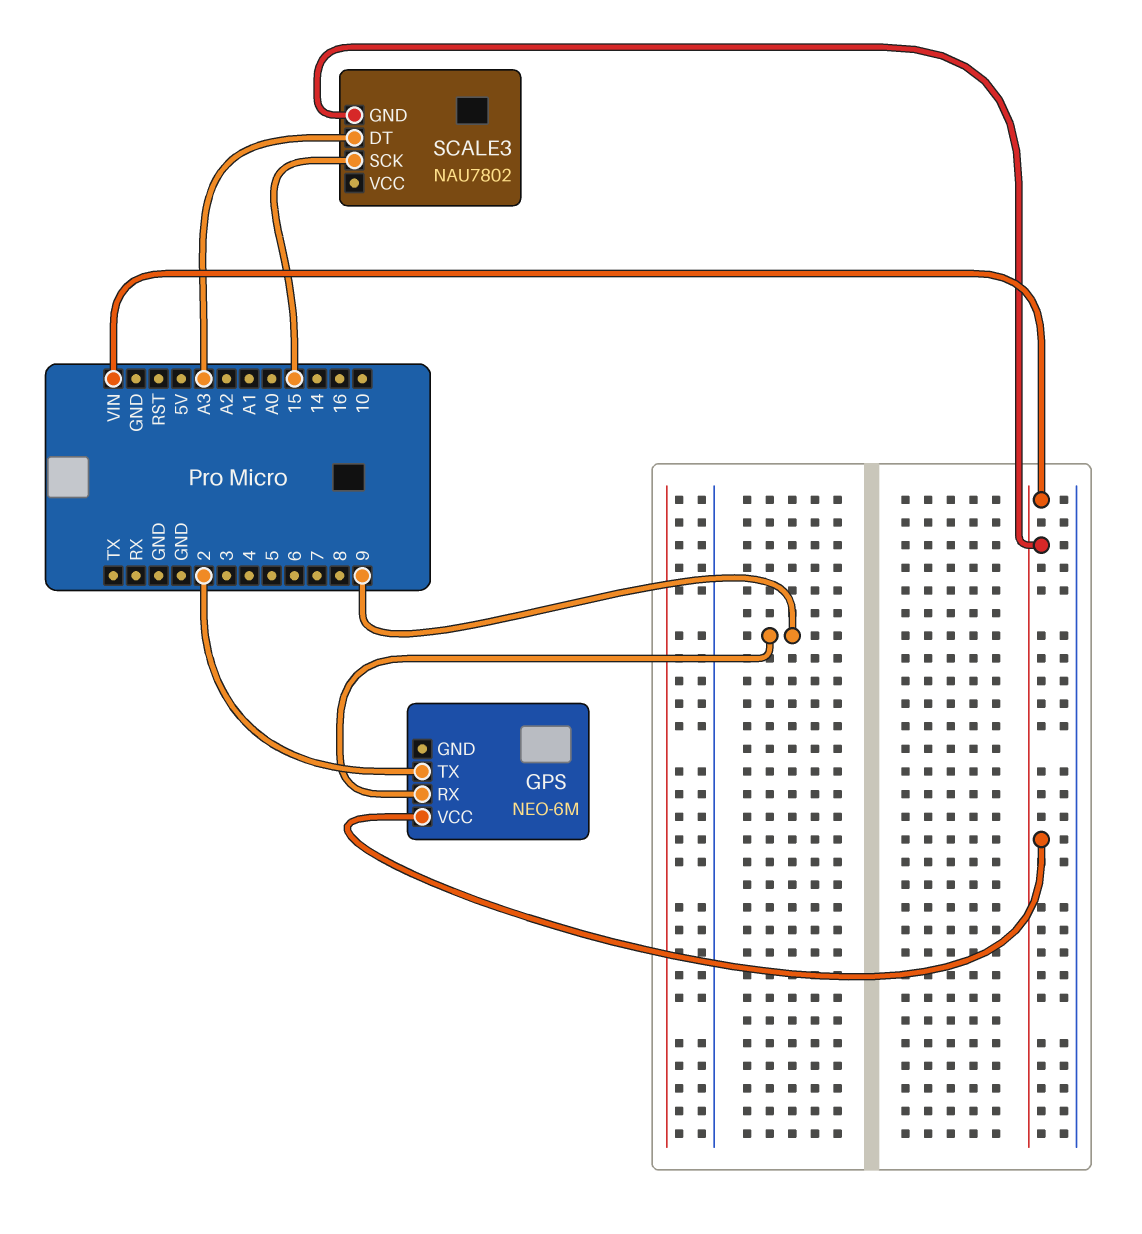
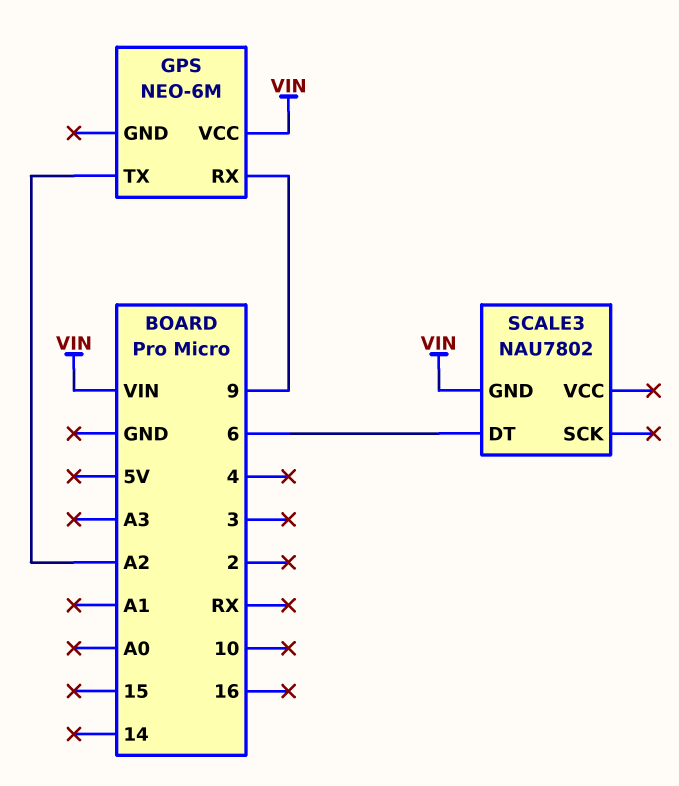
GPS pin TX: 2 -> A2
SCALE3 pin DT: A3 -> 6
SCALE3 pin SCK: 15 -> none

